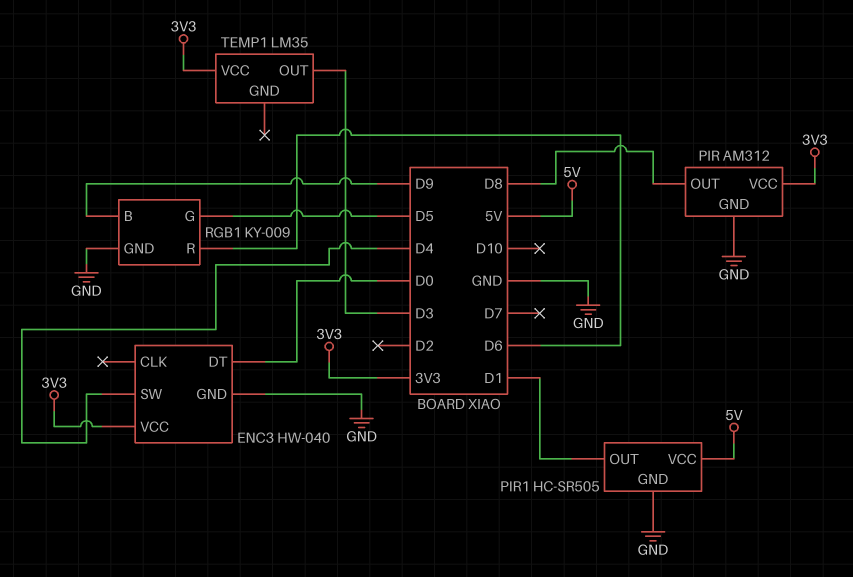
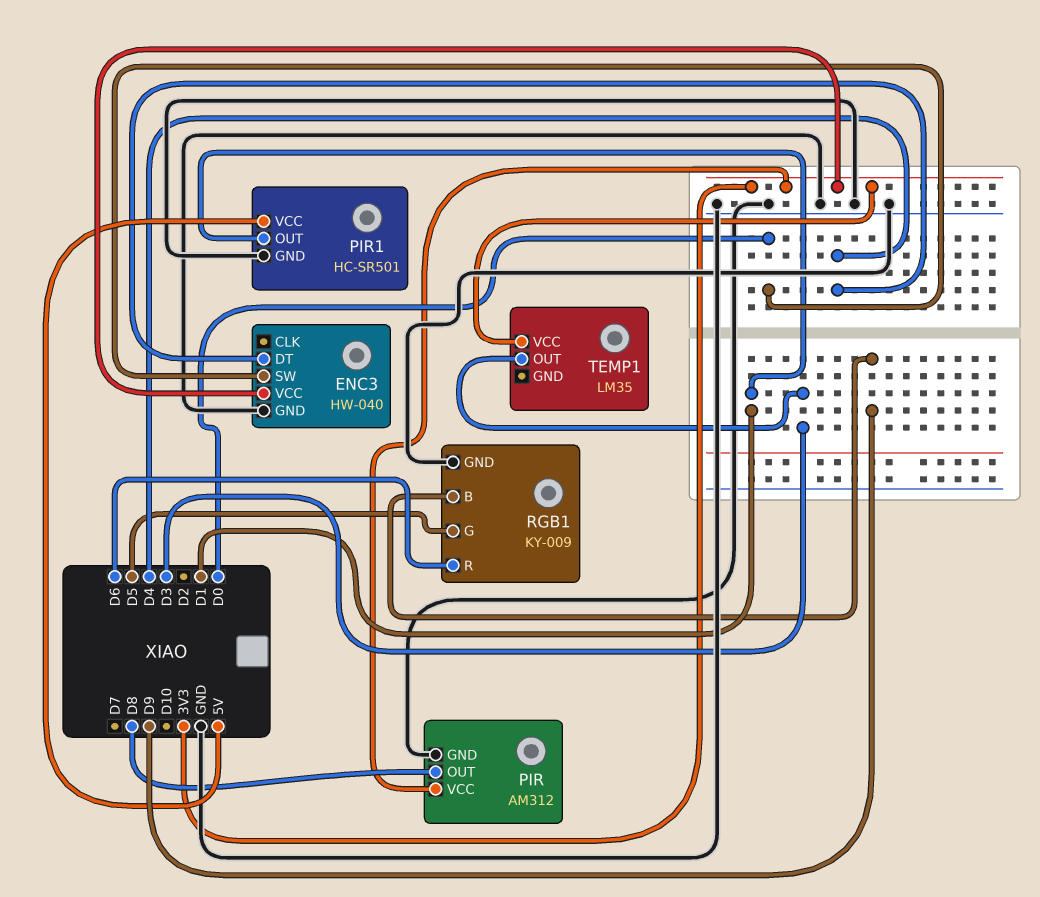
ENC3 pin DT: D0 -> D4
ENC3 pin SW: D4 -> D0
PIR1: HC-SR505 -> HC-SR501

